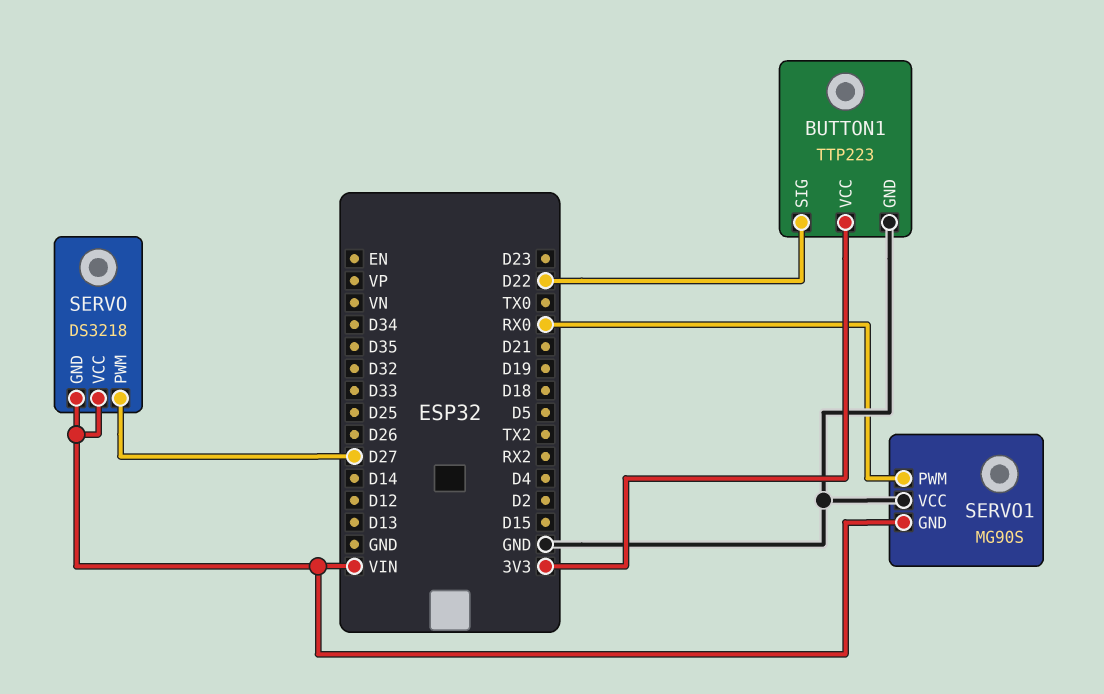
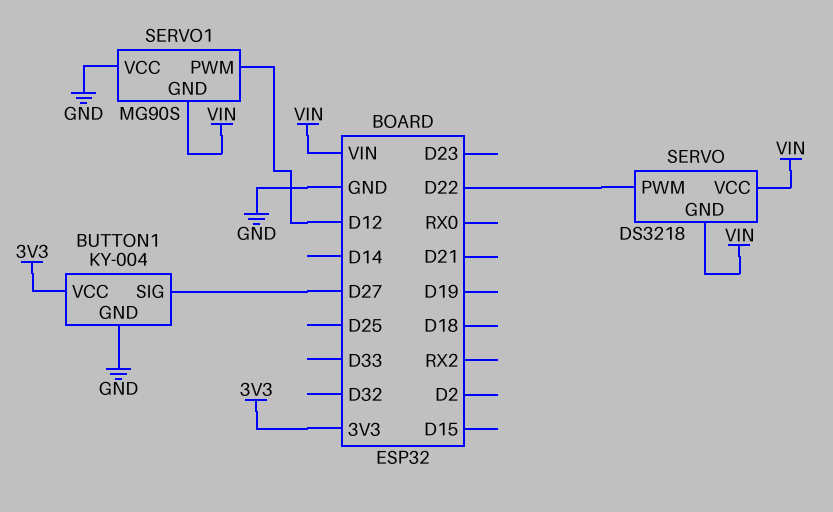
BUTTON1: TTP223 -> KY-004
BUTTON1 pin SIG: D22 -> D27
SERVO pin PWM: D27 -> D22
SERVO1 pin PWM: RX0 -> D12

